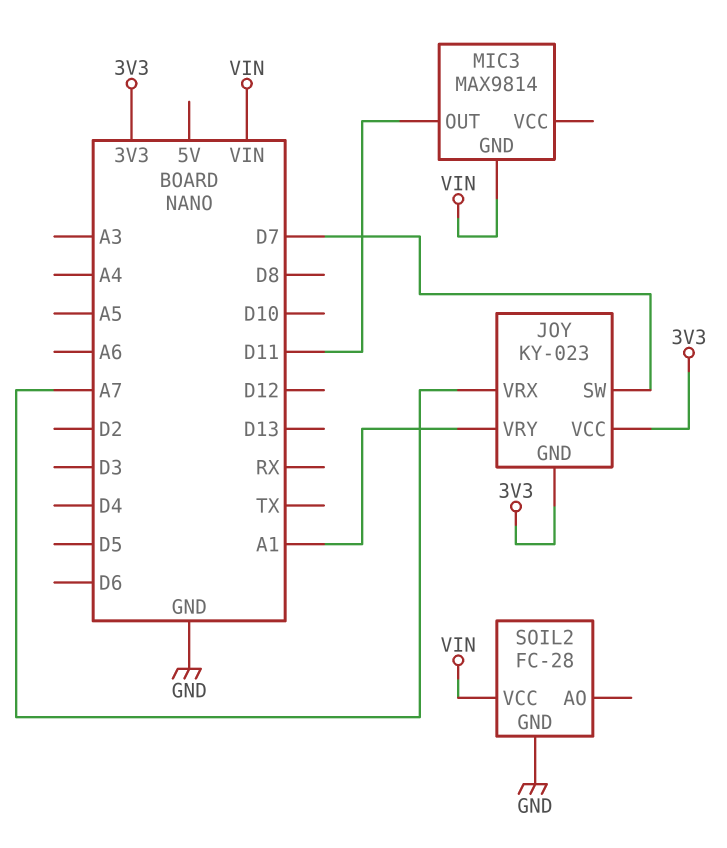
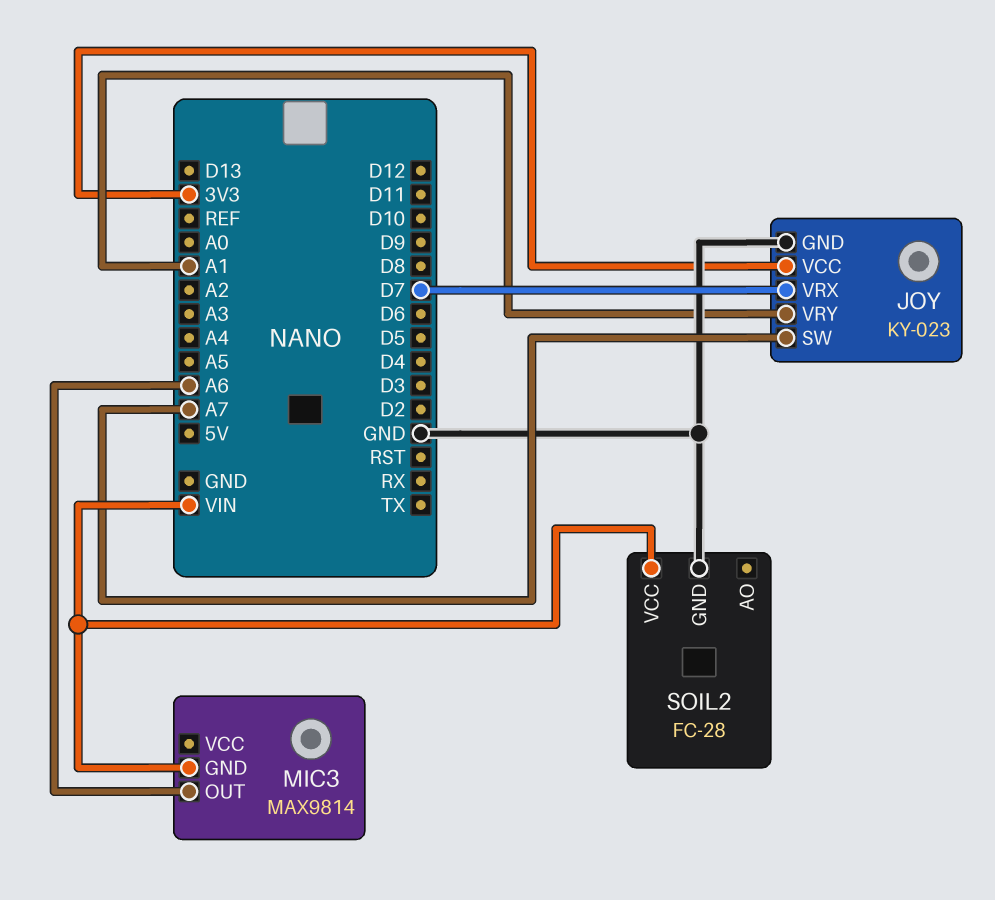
JOY pin GND: 3V3 -> GND
JOY pin SW: D7 -> A7
JOY pin VRX: A7 -> D7
MIC3 pin OUT: D11 -> A6

